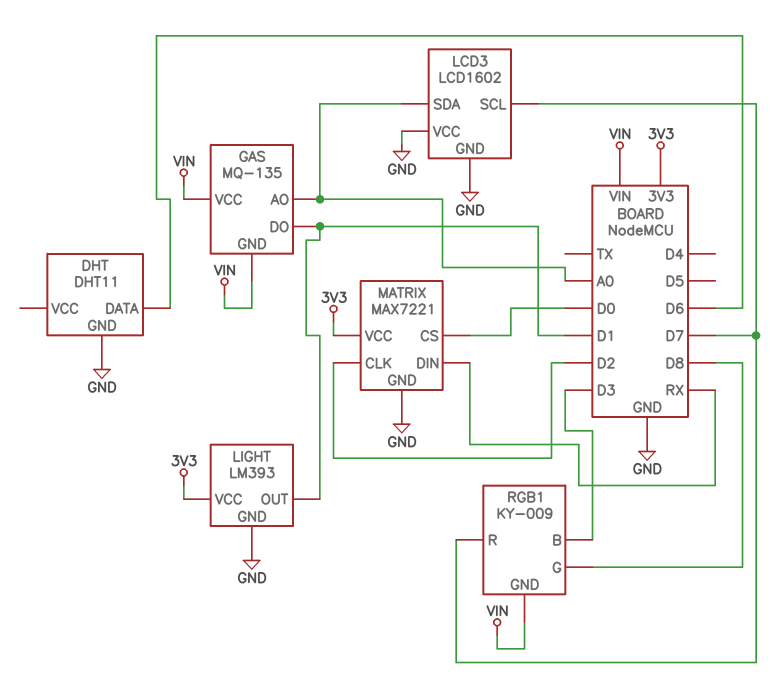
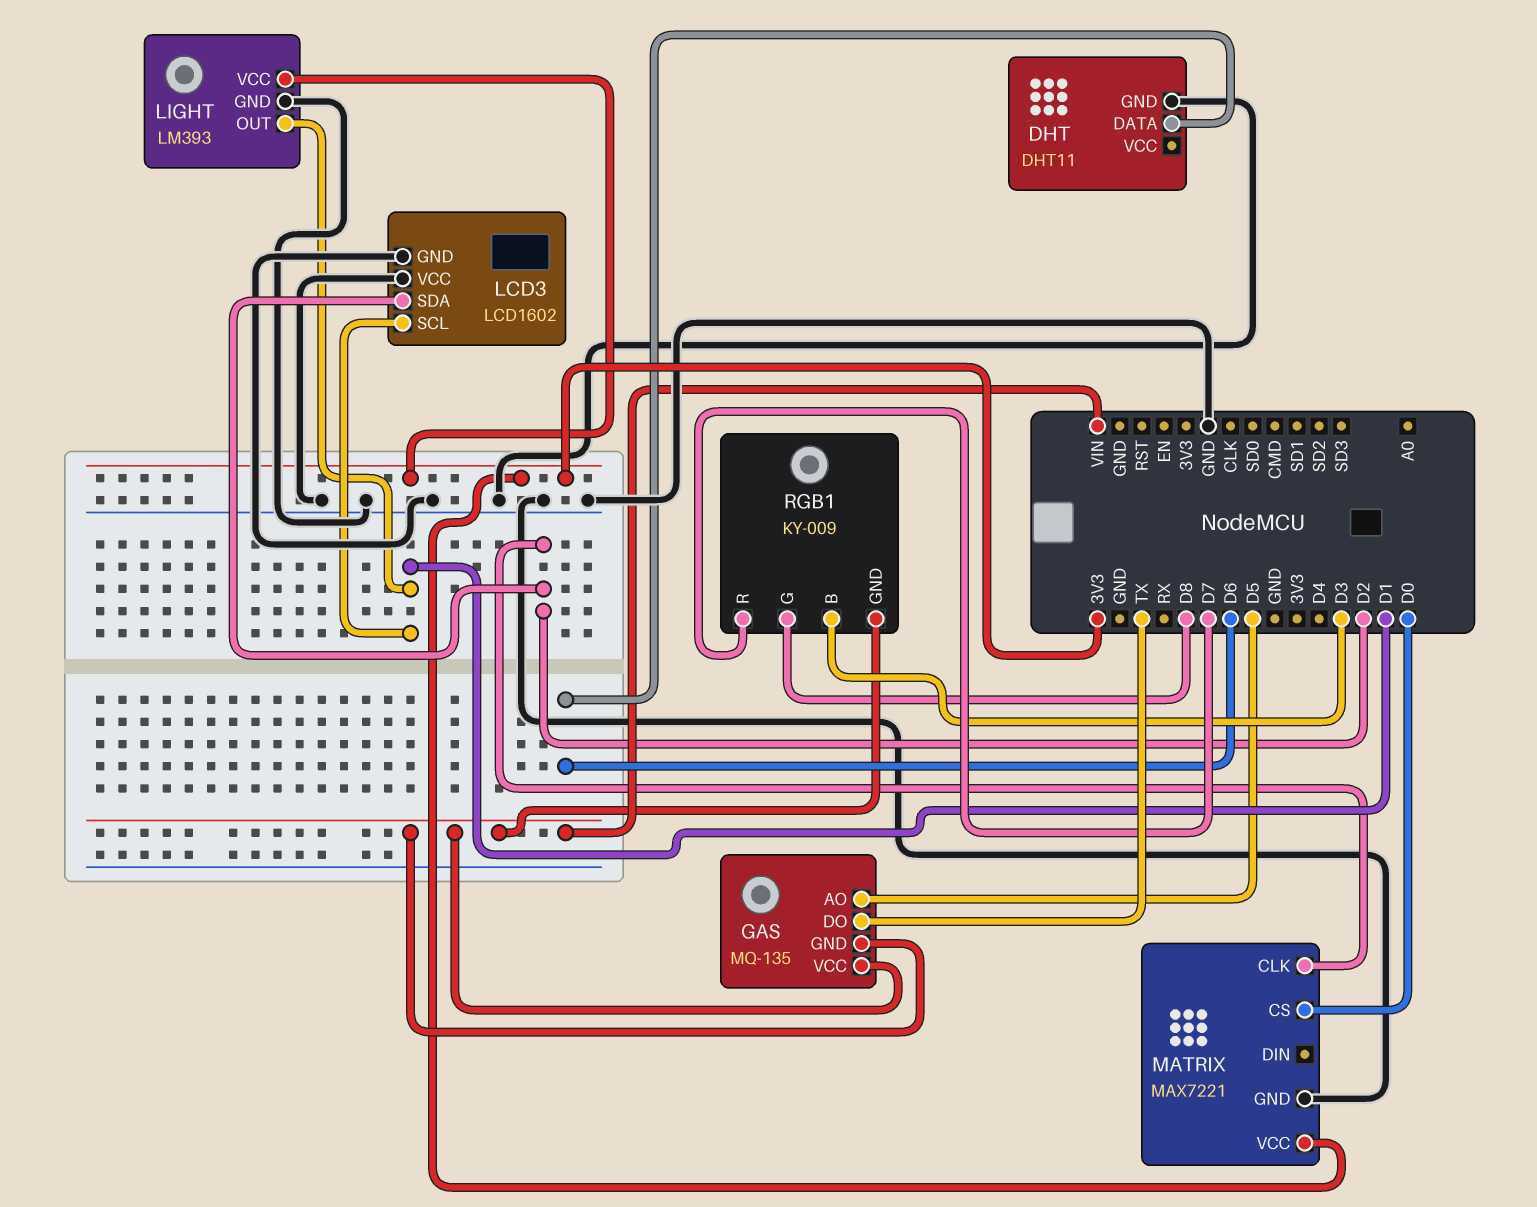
GAS pin AO: A0 -> D5
GAS pin DO: D1 -> TX
LCD3 pin SCL: D7 -> D1
LCD3 pin SDA: A0 -> D2
MATRIX pin DIN: RX -> none

